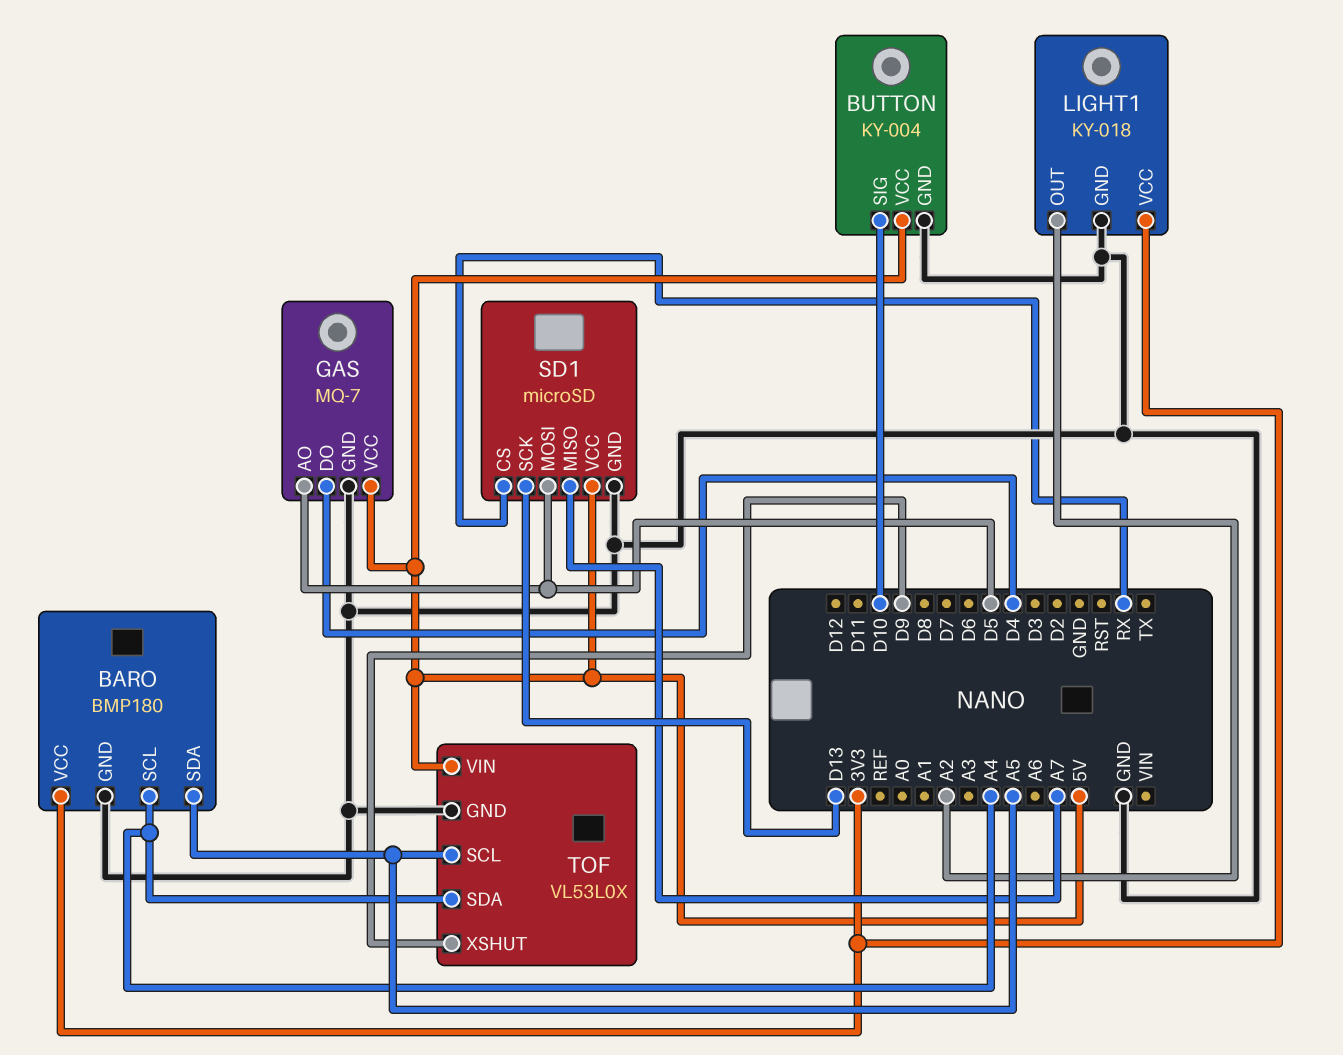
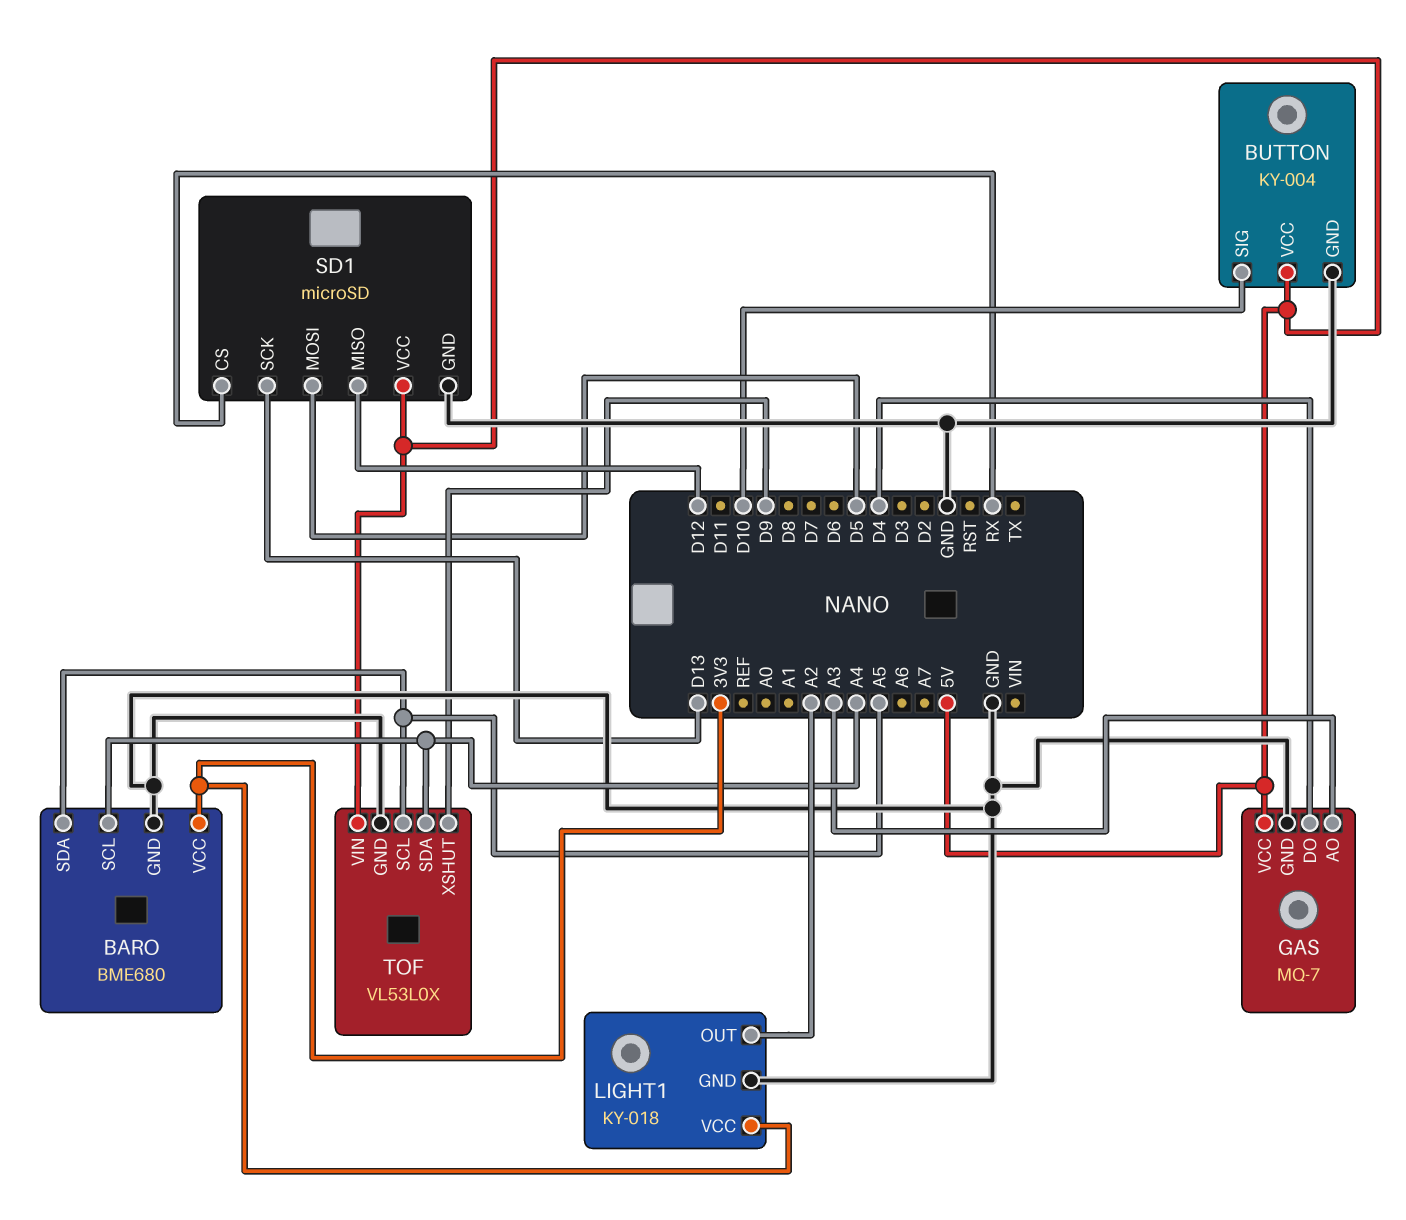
BARO: BMP180 -> BME680
GAS pin AO: D5 -> A3
SD1 pin MISO: A7 -> D12

